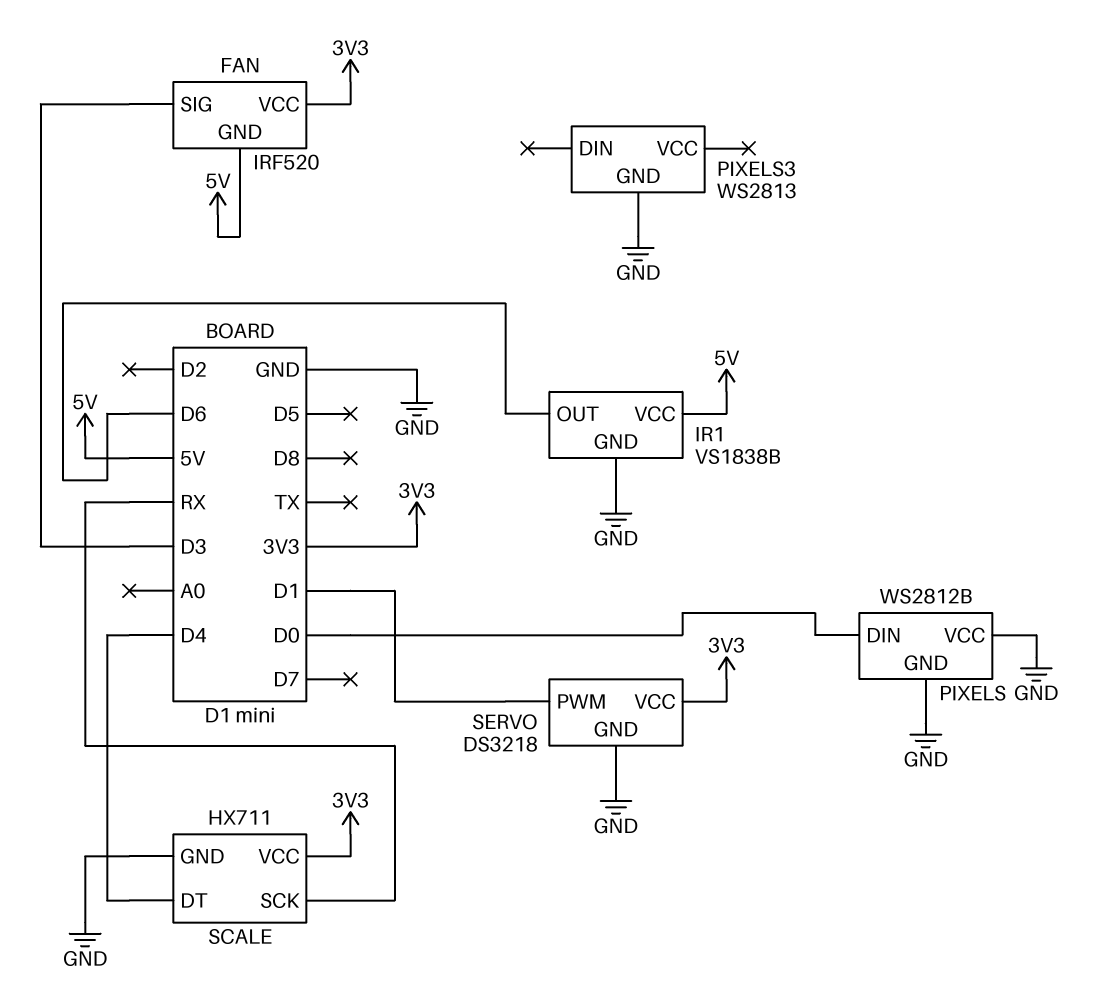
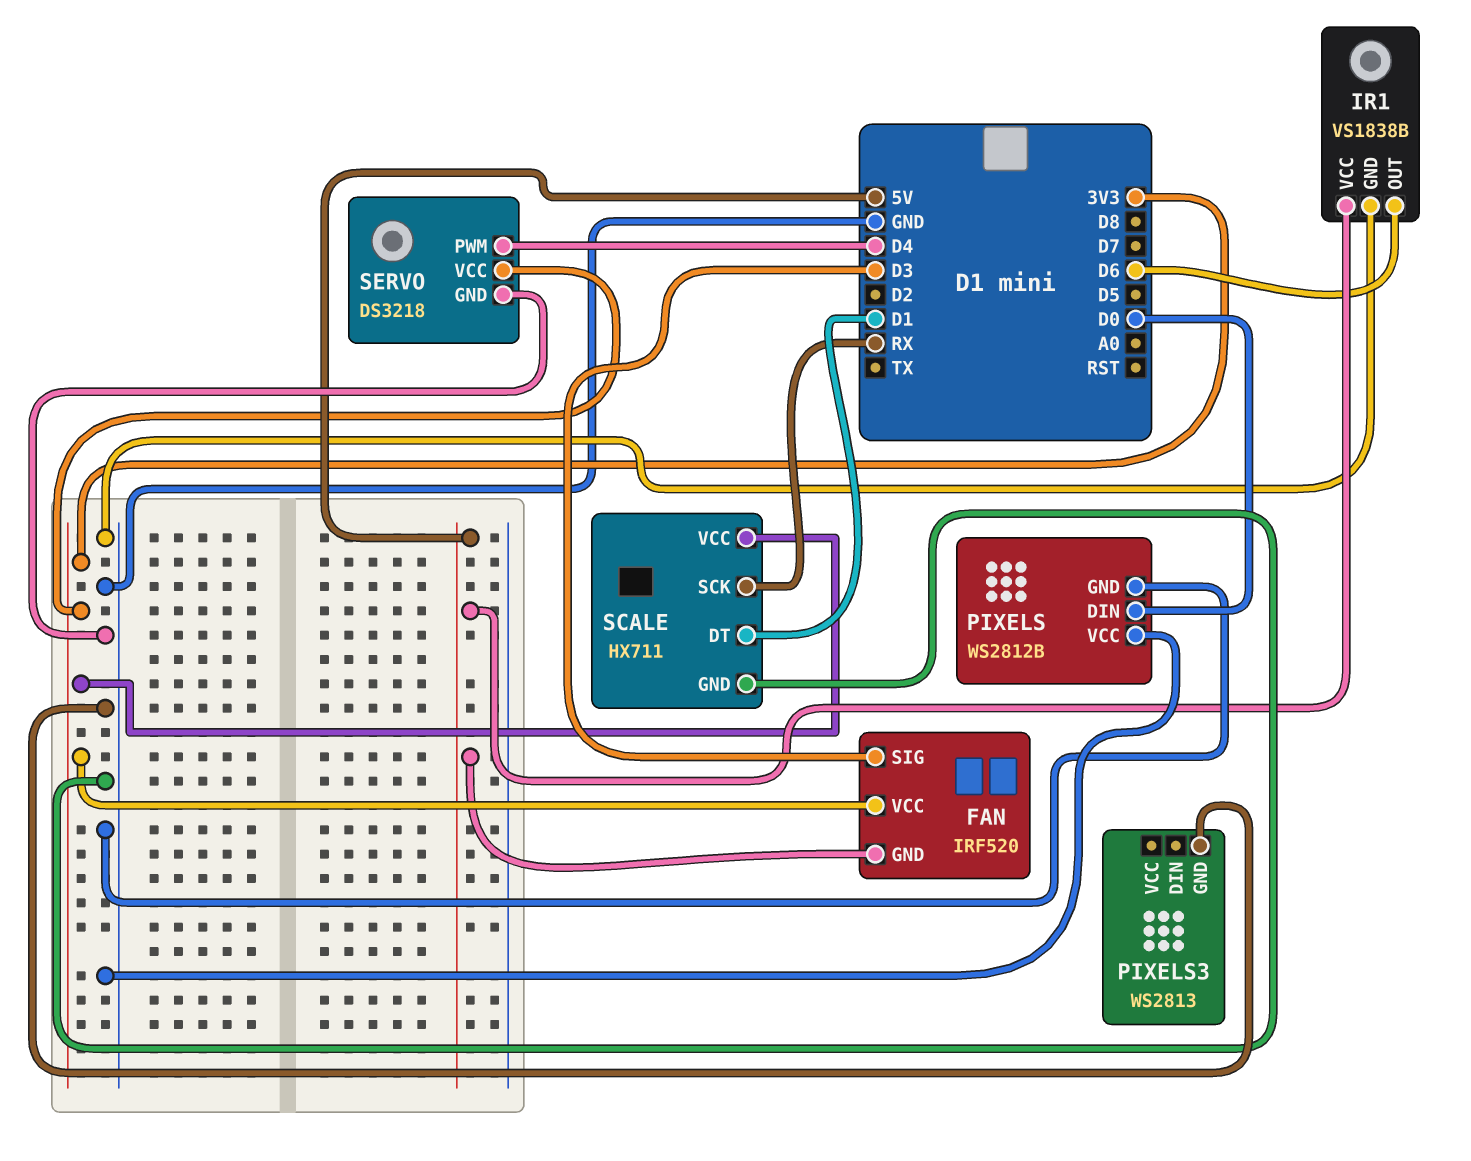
SCALE pin DT: D4 -> D1
SERVO pin PWM: D1 -> D4

